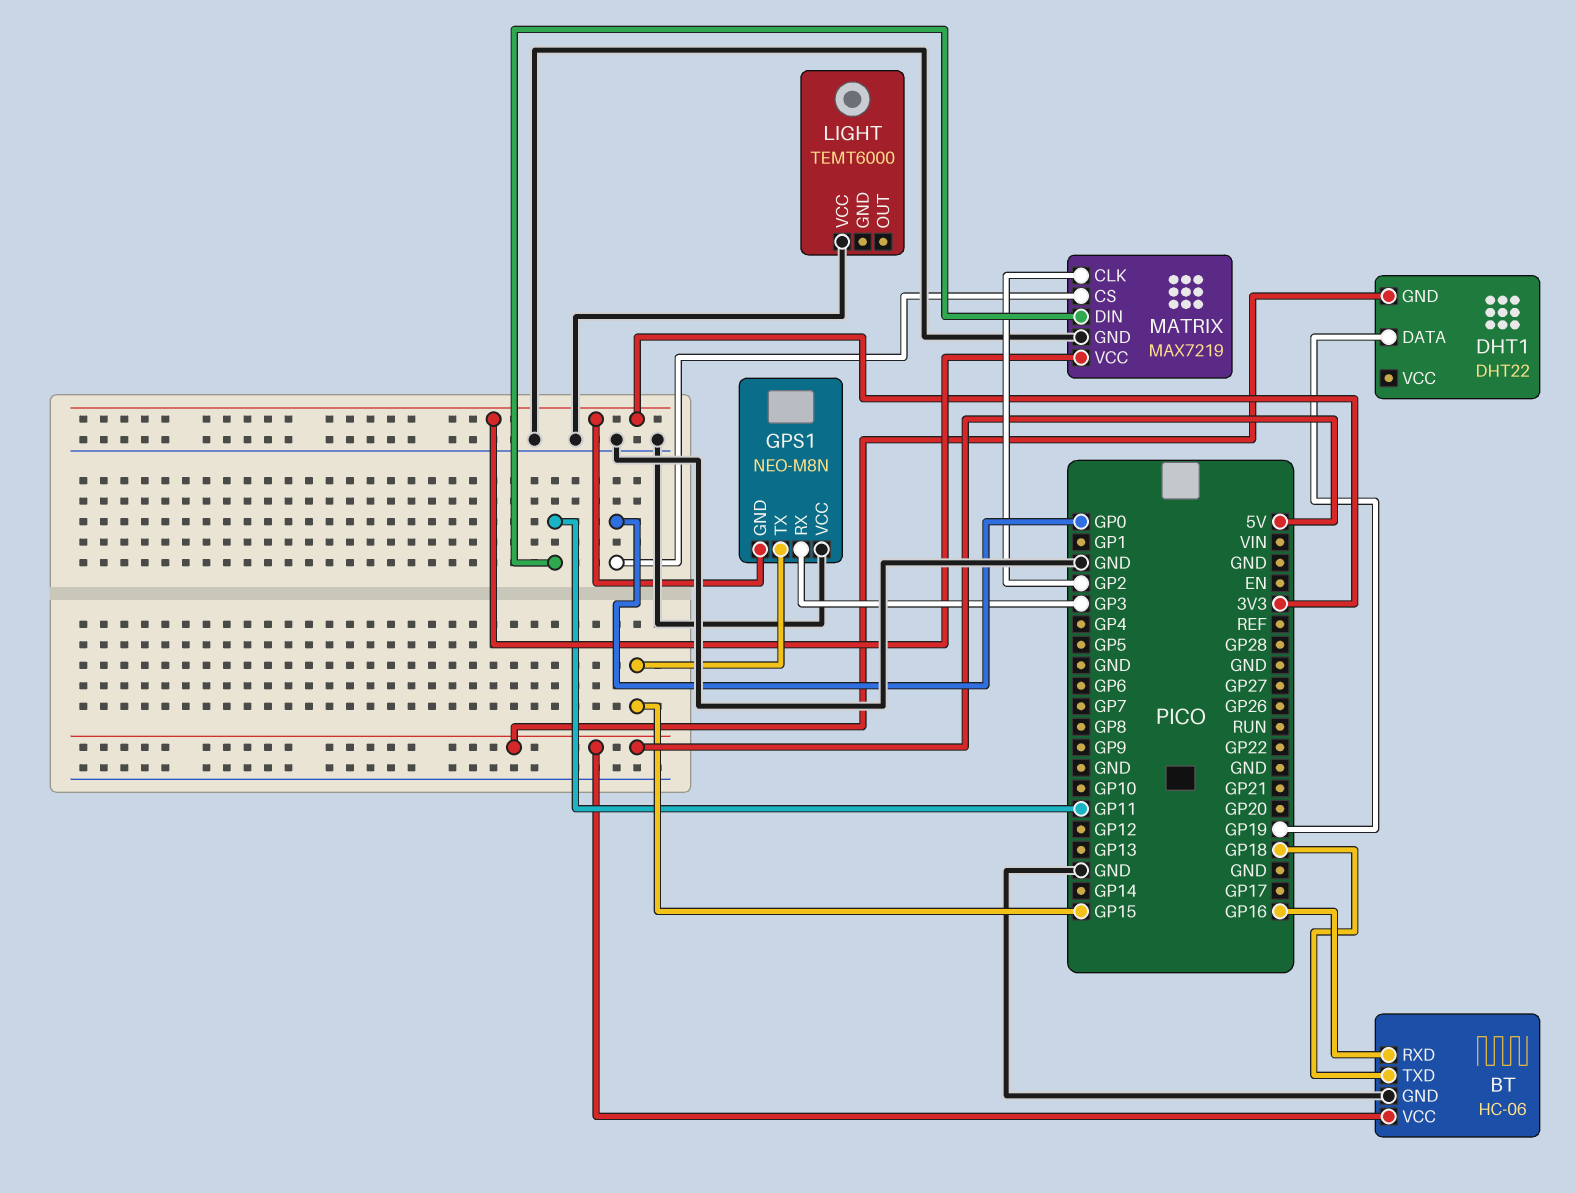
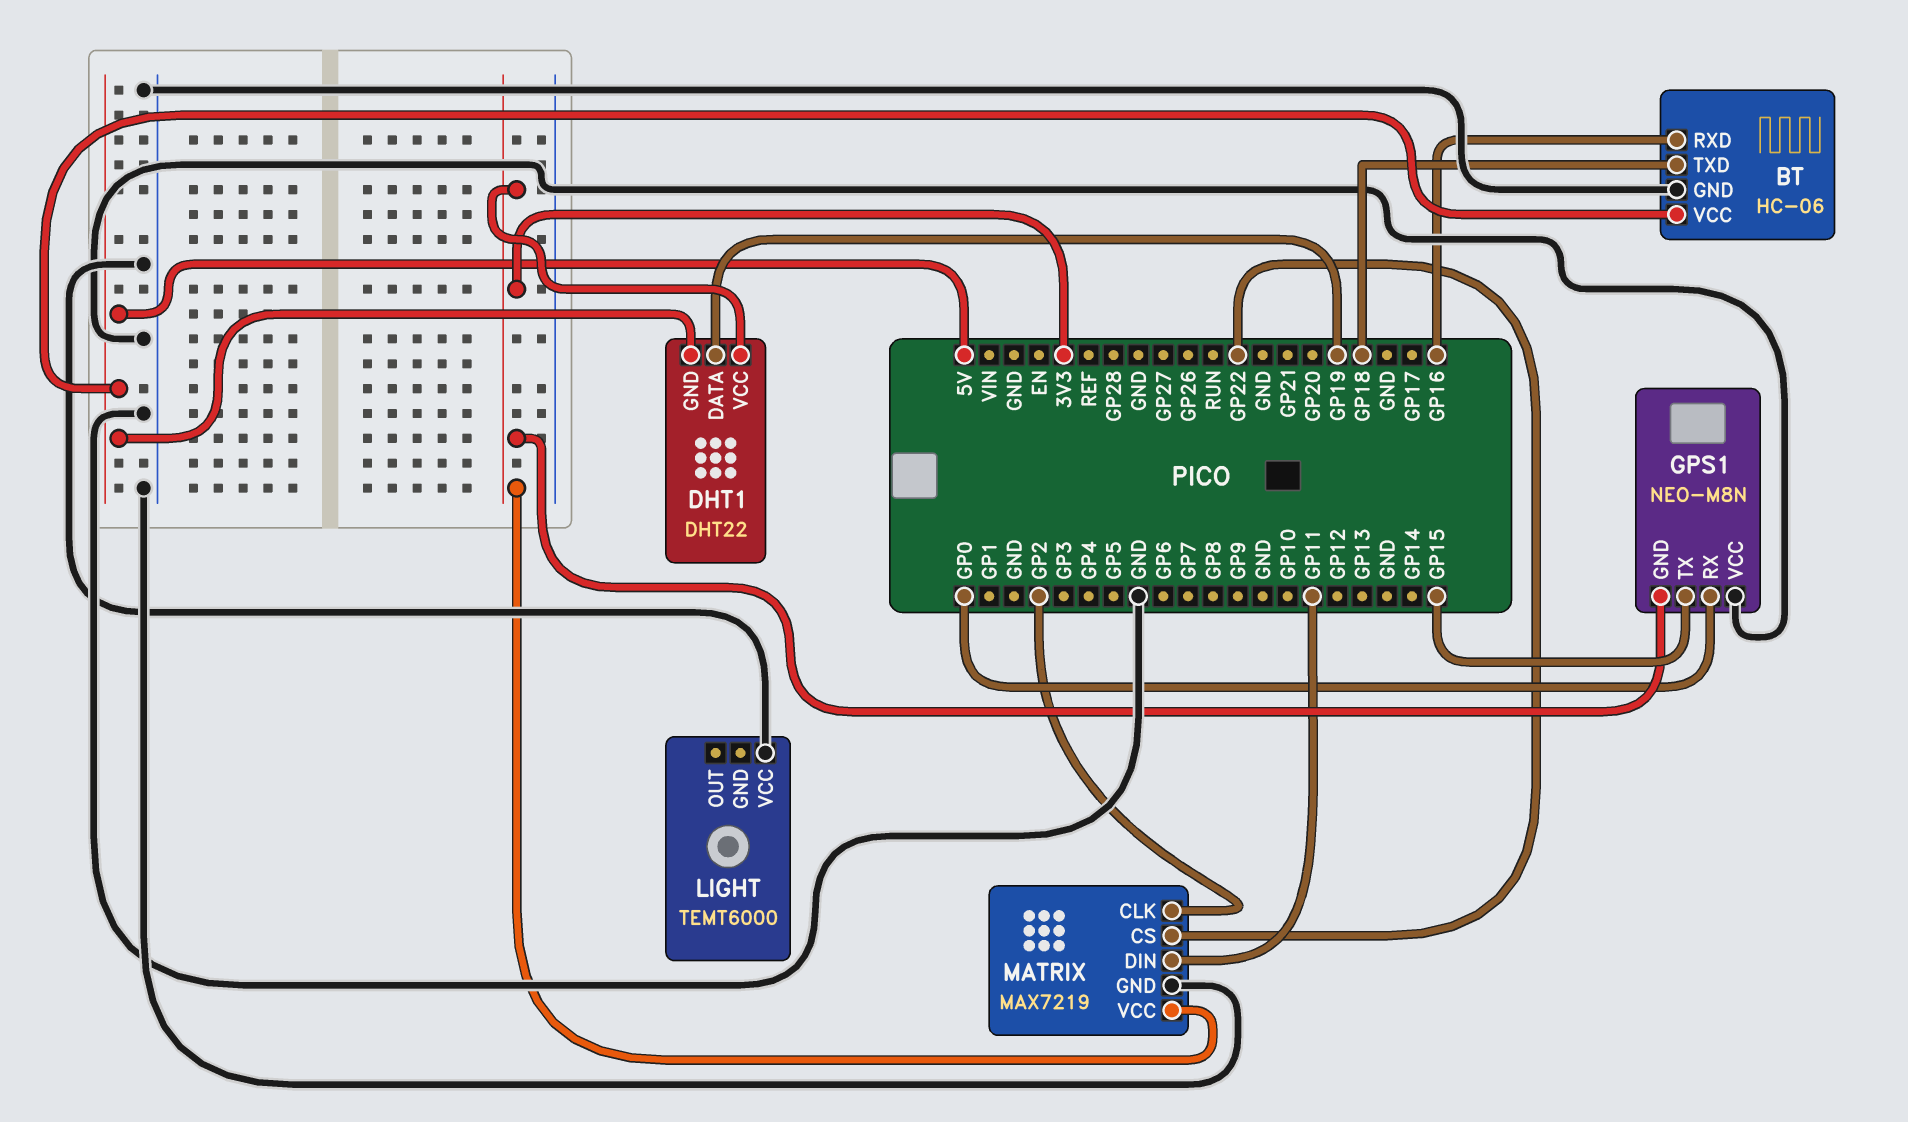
DHT1 pin VCC: none -> 3V3
GPS1 pin RX: GP3 -> GP0
MATRIX pin CS: GP0 -> GP22

